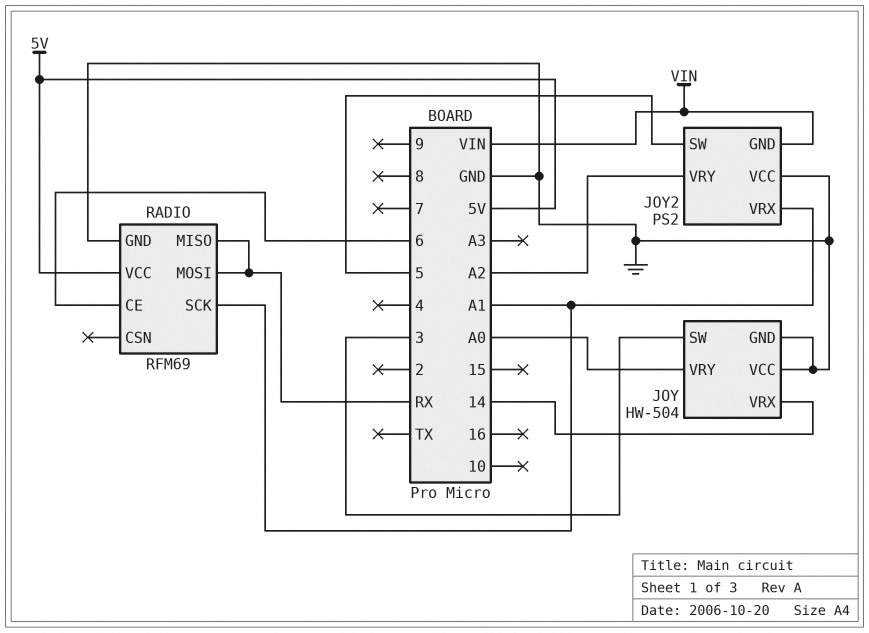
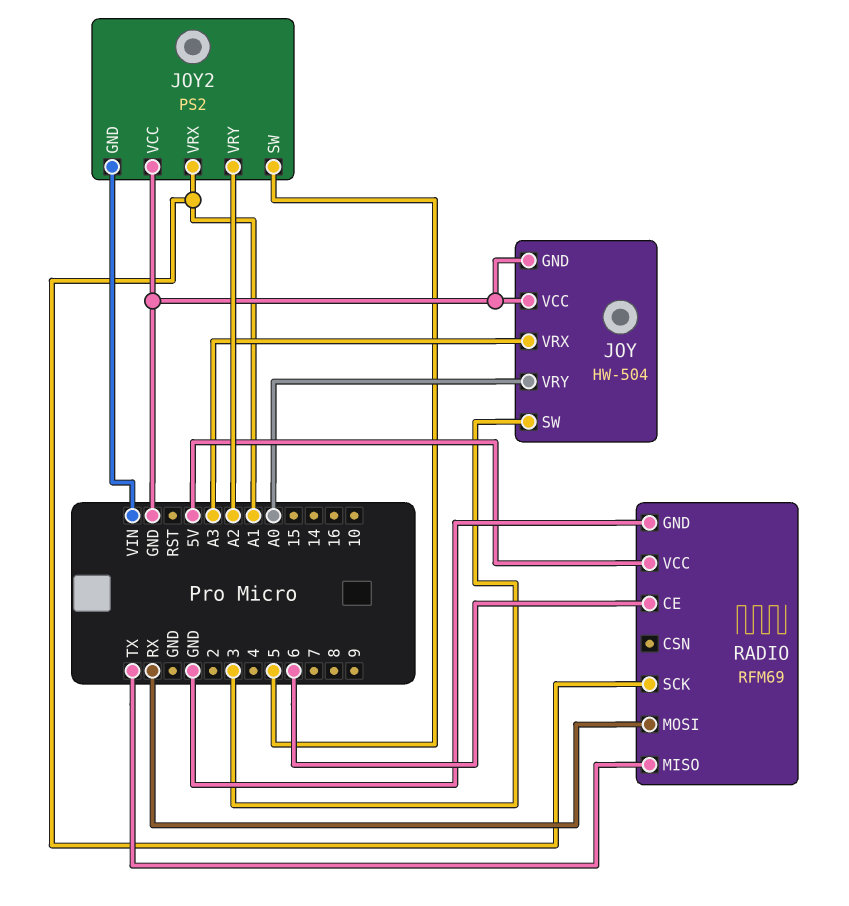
JOY pin VRX: 14 -> A3
RADIO pin MISO: RX -> TX

